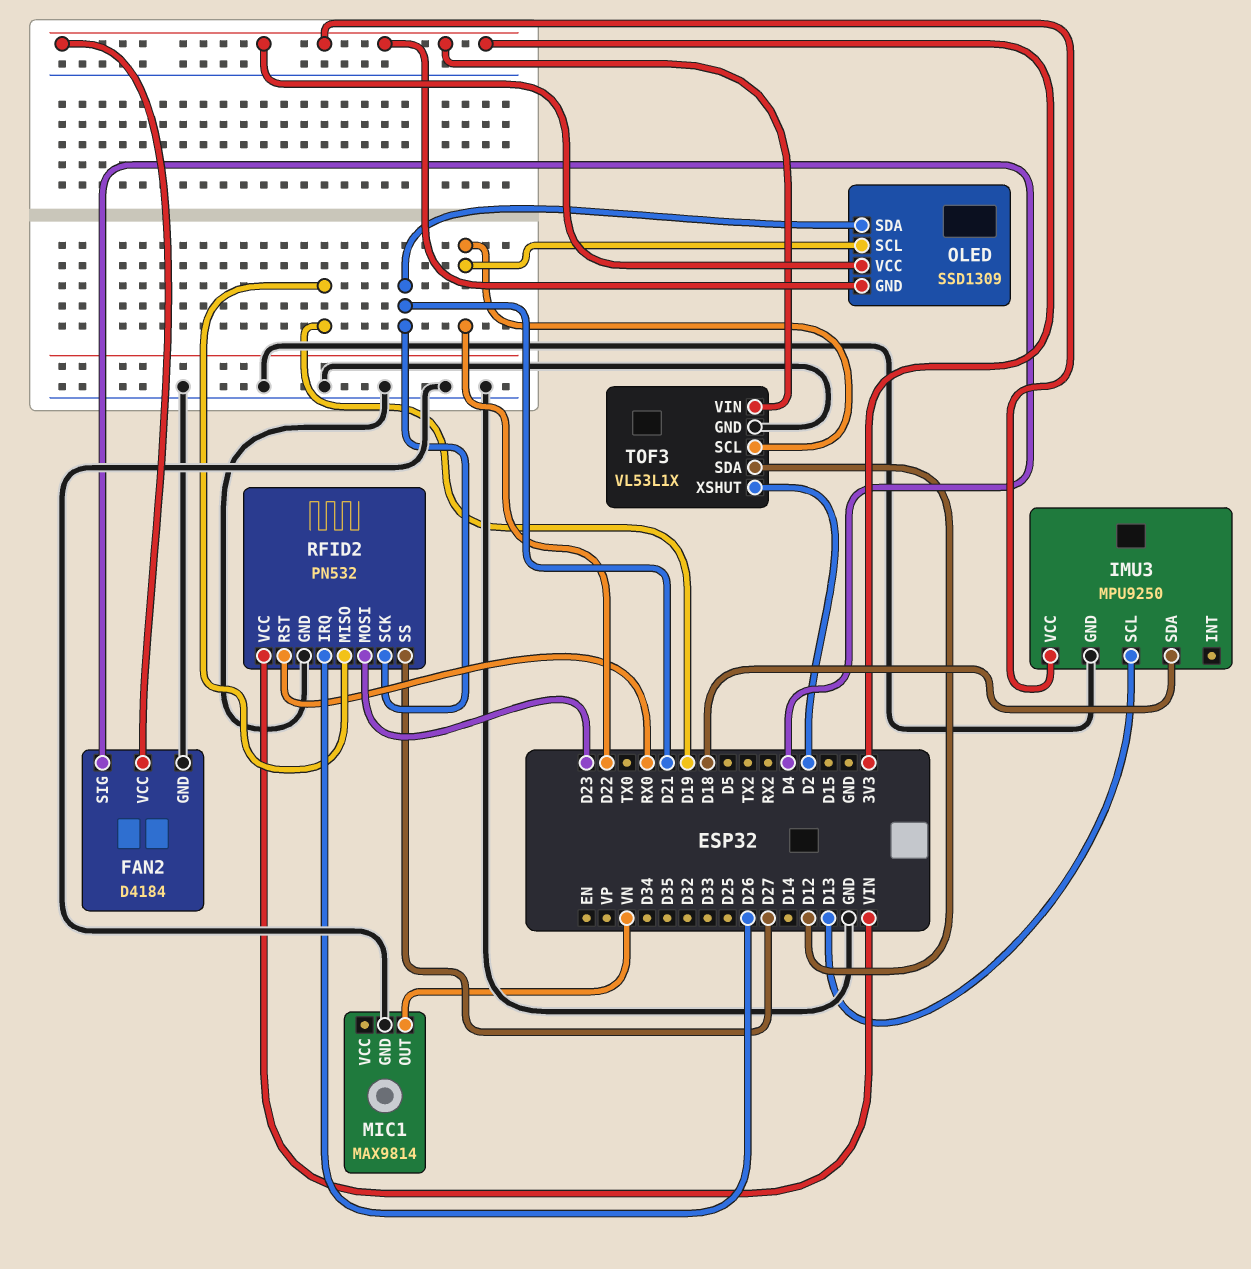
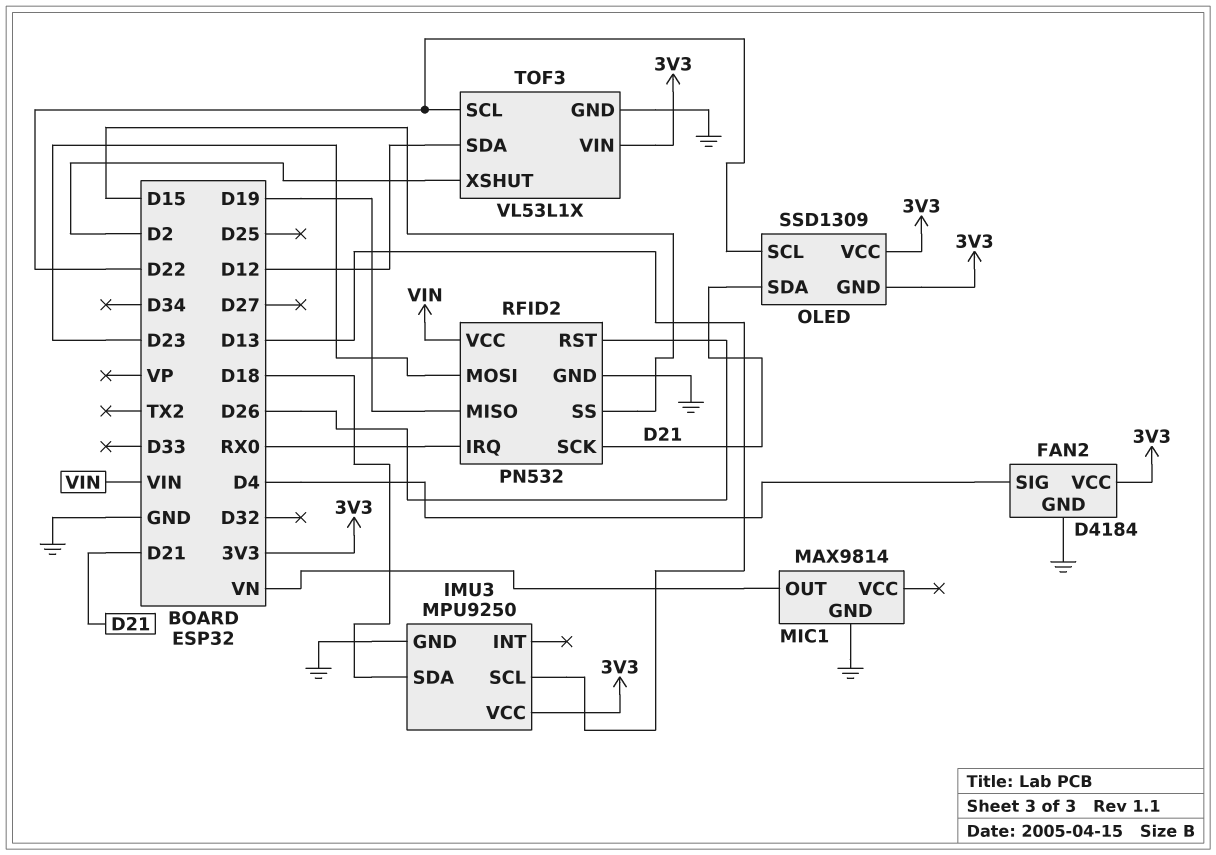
RFID2 pin IRQ: D26 -> RX0
RFID2 pin RST: RX0 -> D26
RFID2 pin SS: D27 -> D15

